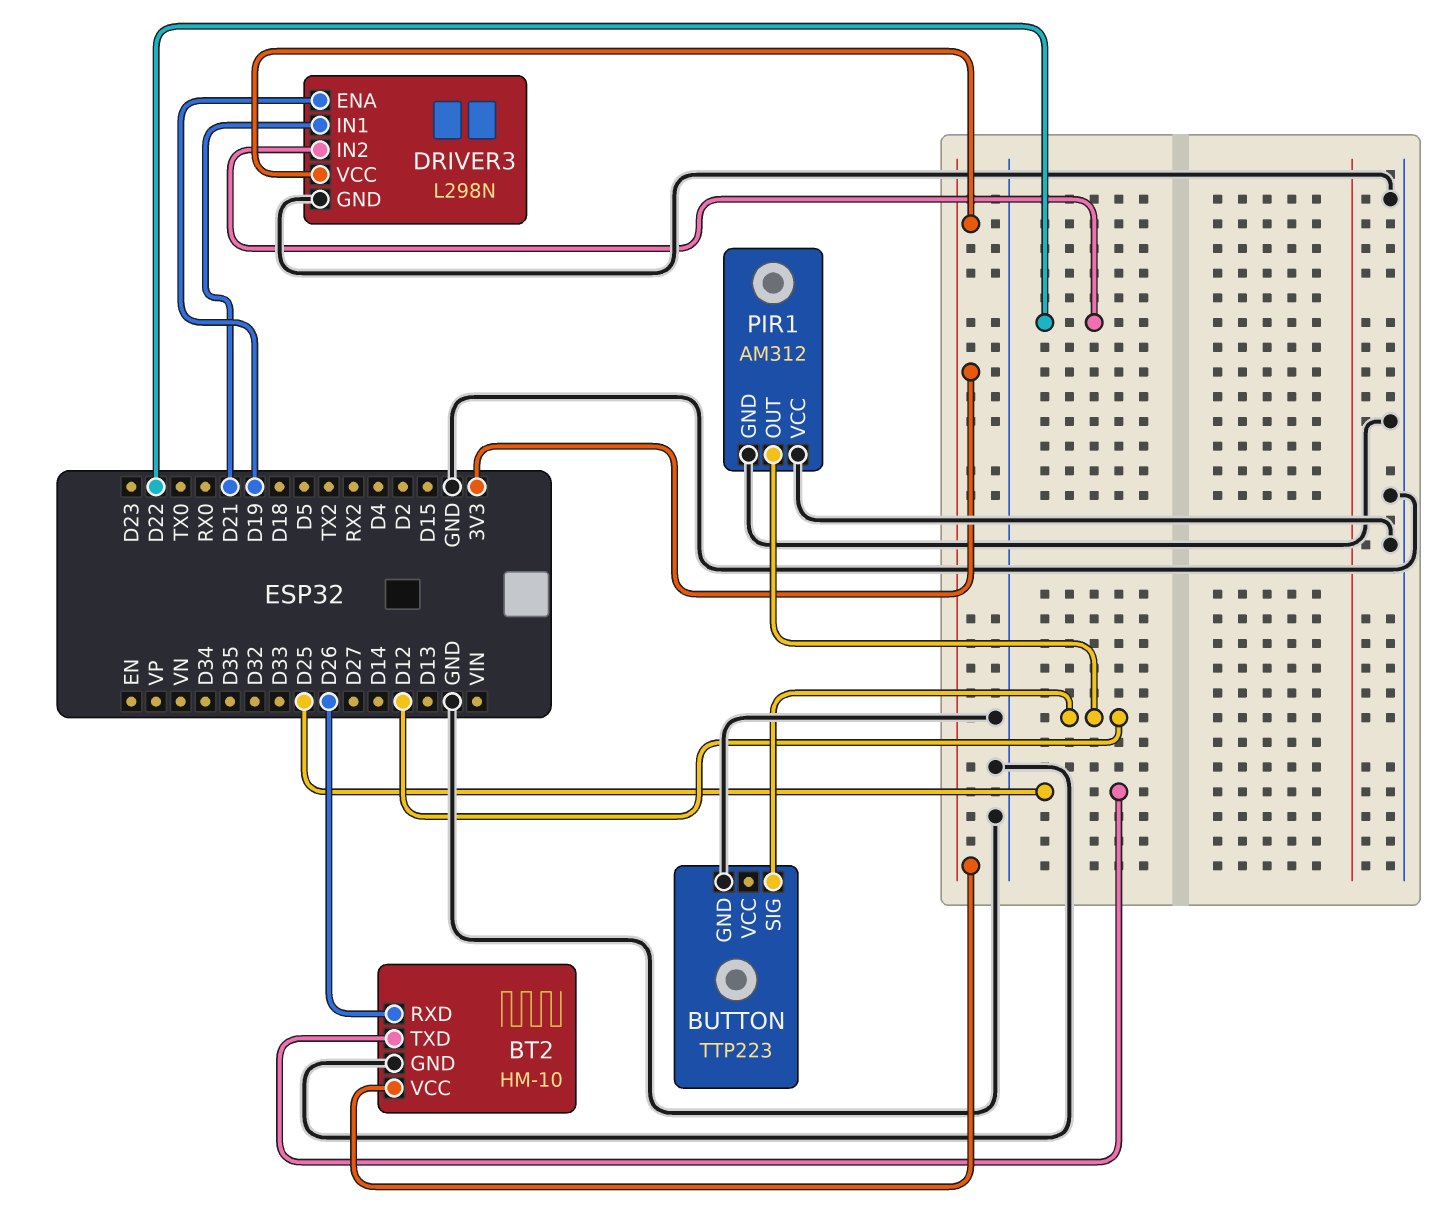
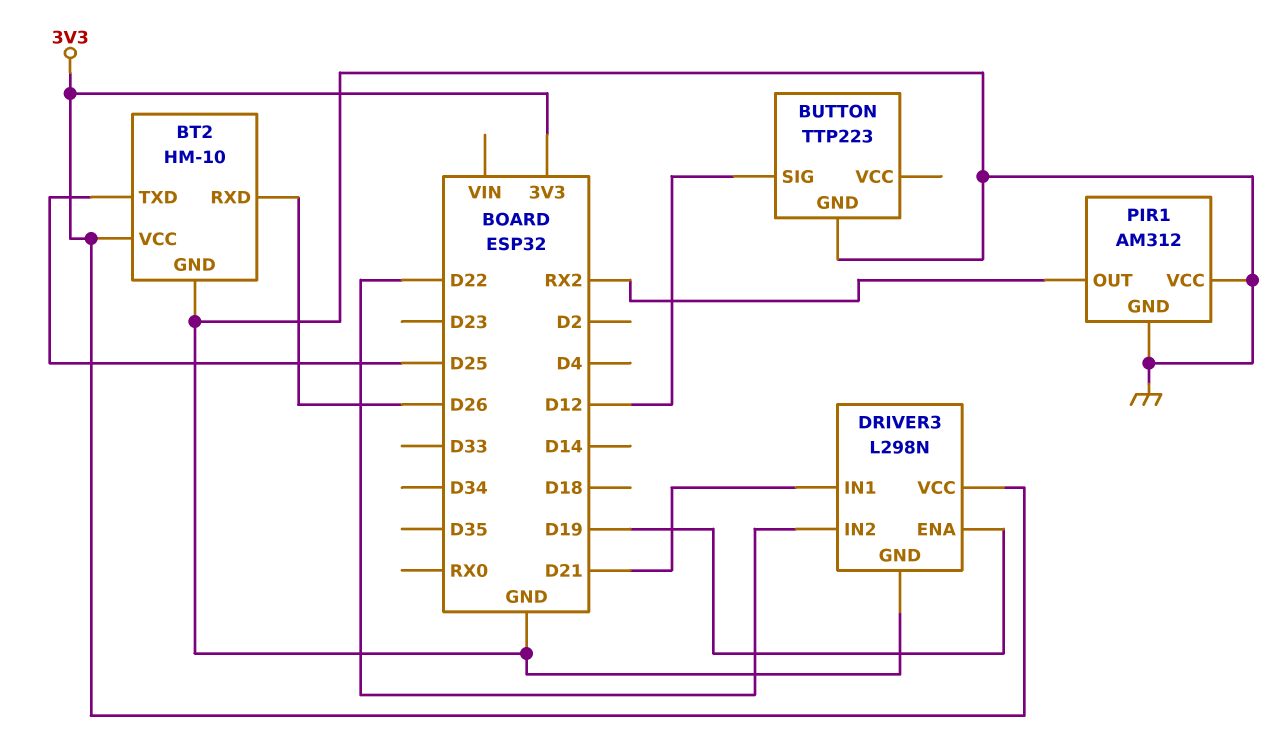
PIR1 pin OUT: D12 -> RX2

